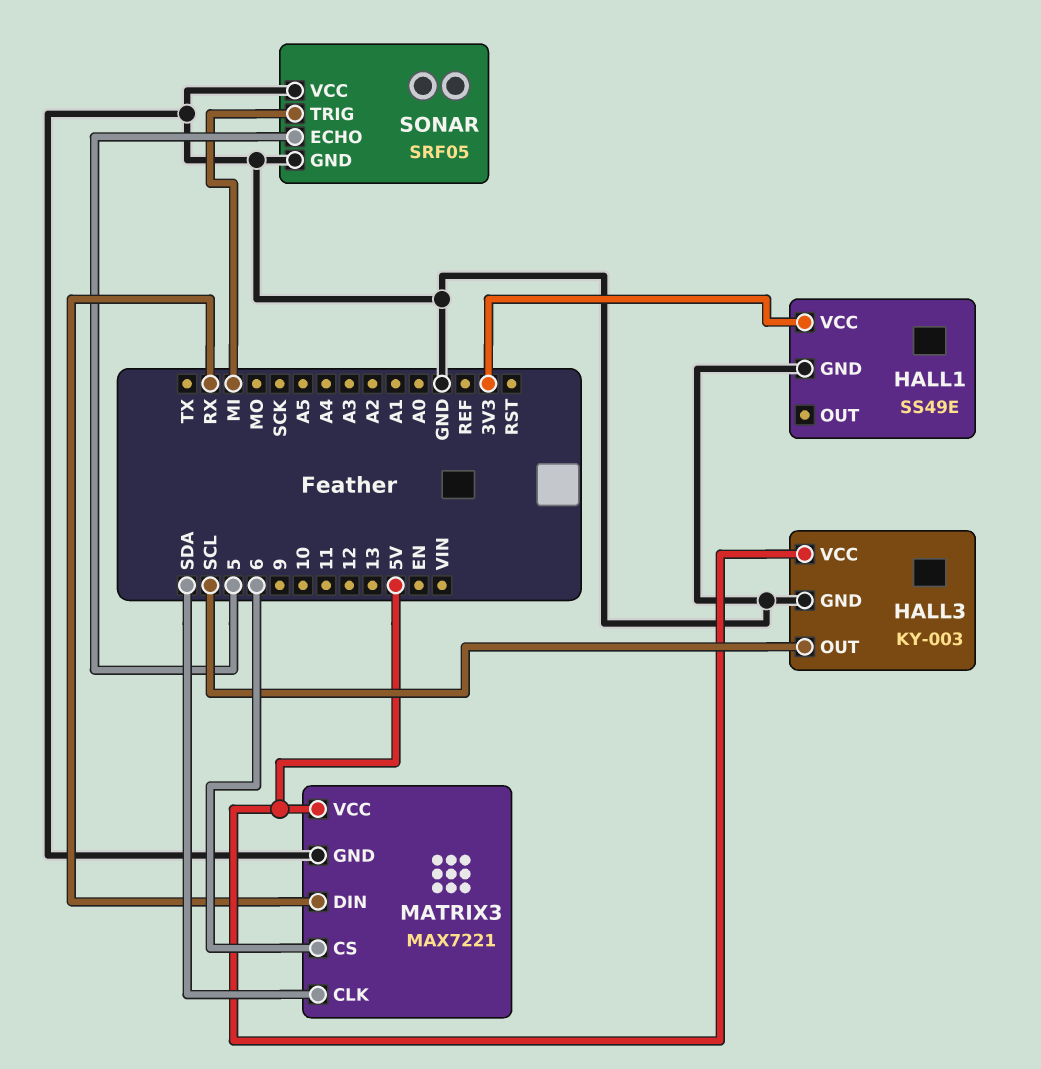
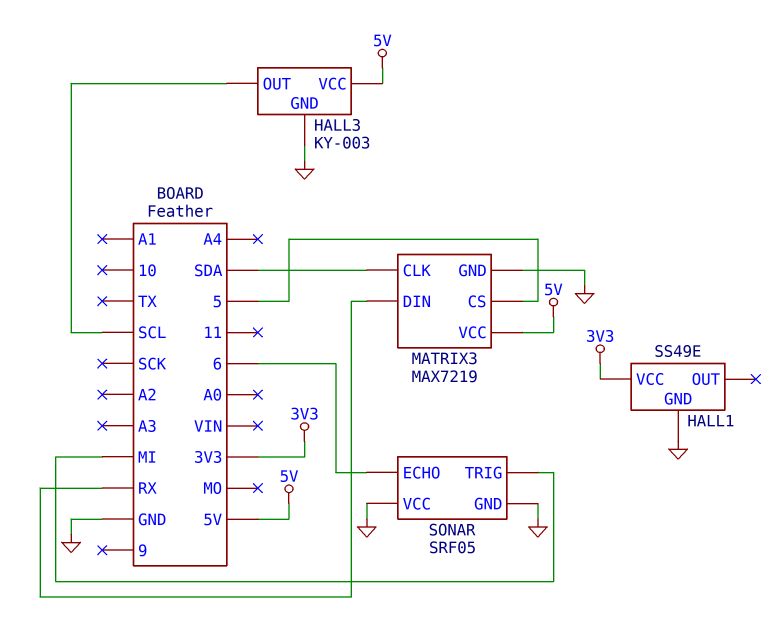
MATRIX3: MAX7221 -> MAX7219
MATRIX3 pin CS: 6 -> 5
SONAR pin ECHO: 5 -> 6

